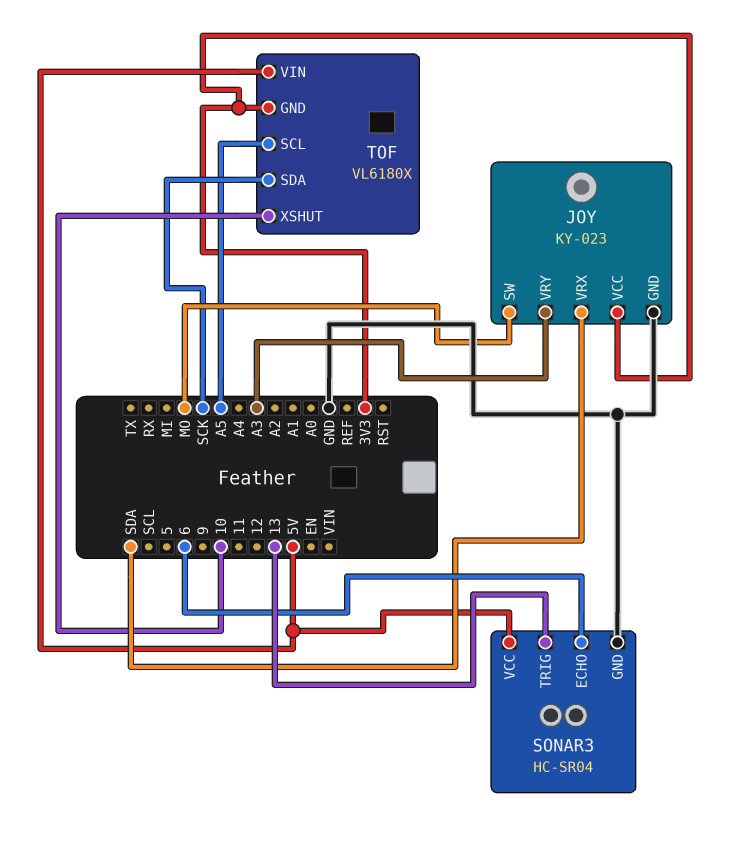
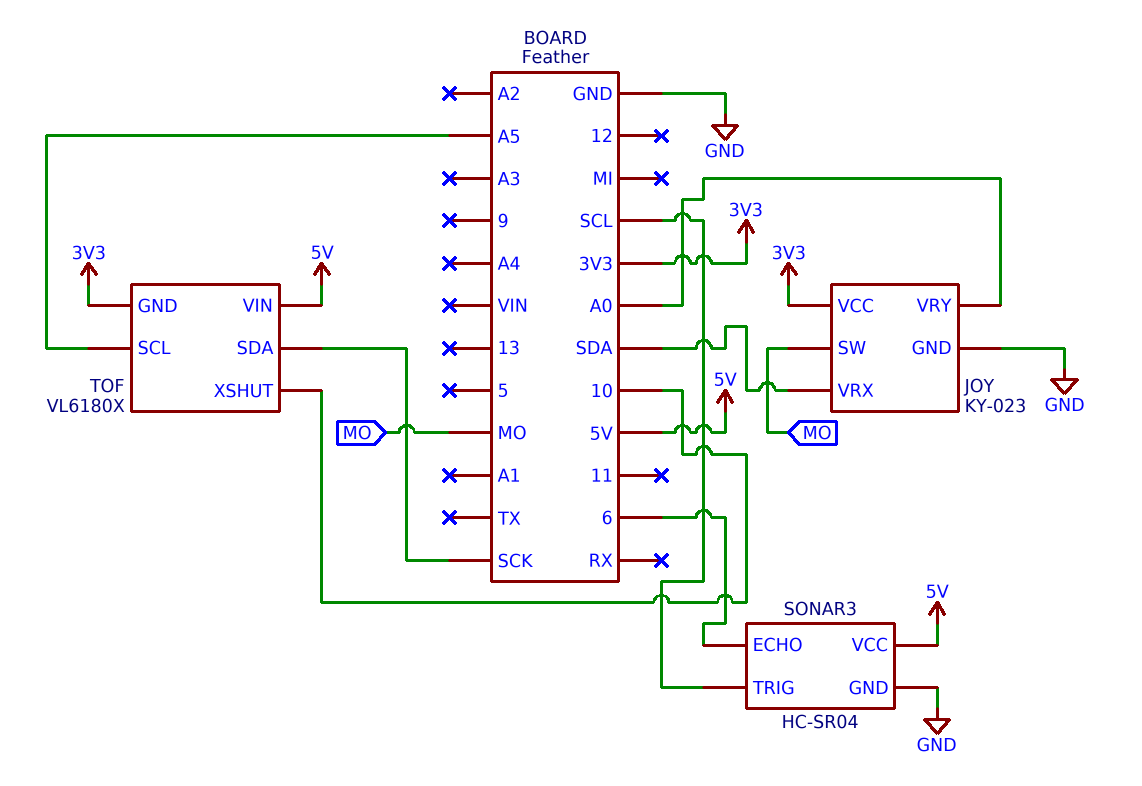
JOY pin VRY: A3 -> A0
SONAR3 pin TRIG: 13 -> SCL

